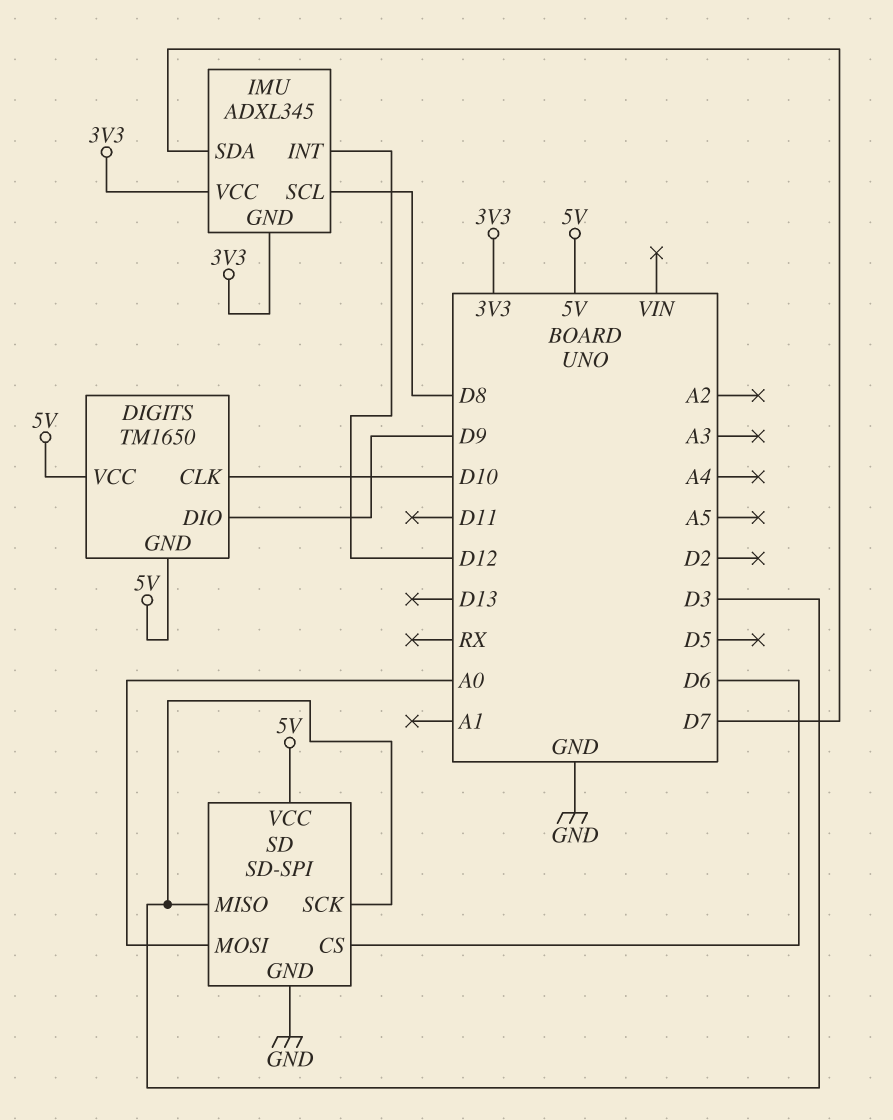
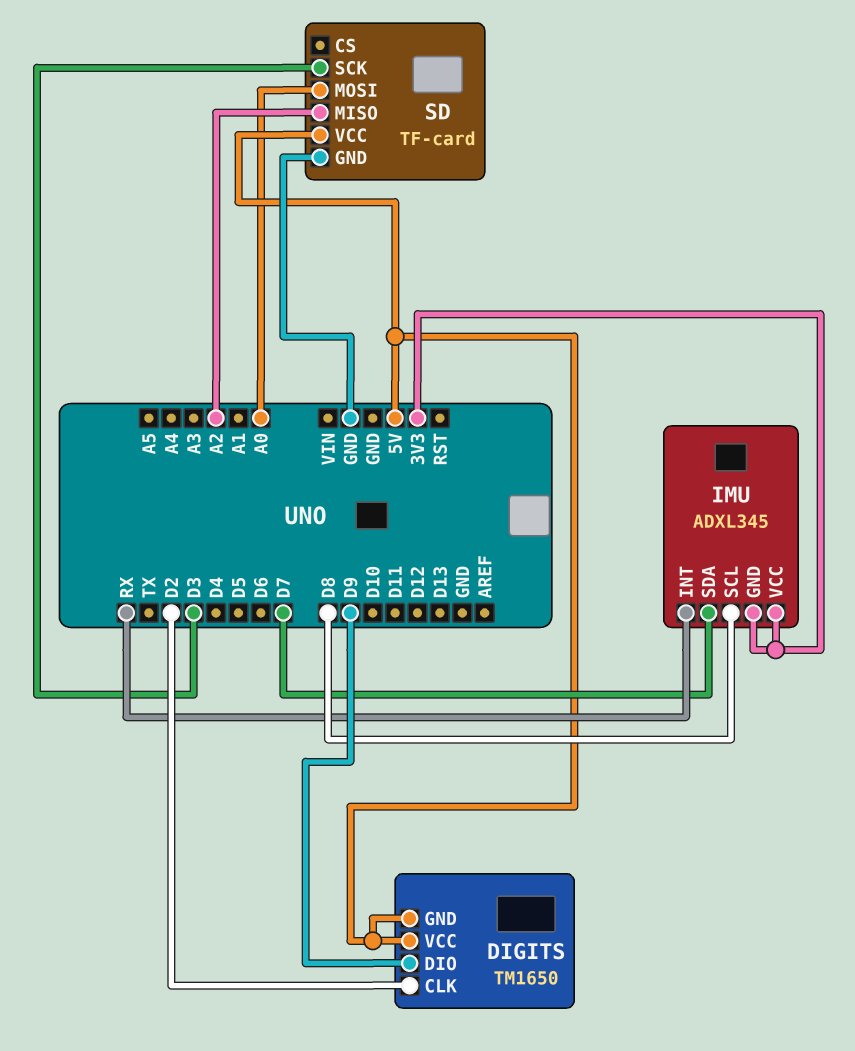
DIGITS pin CLK: D10 -> D2
IMU pin INT: D12 -> RX
SD: SD-SPI -> TF-card
SD pin CS: D6 -> none
SD pin MISO: D3 -> A2

